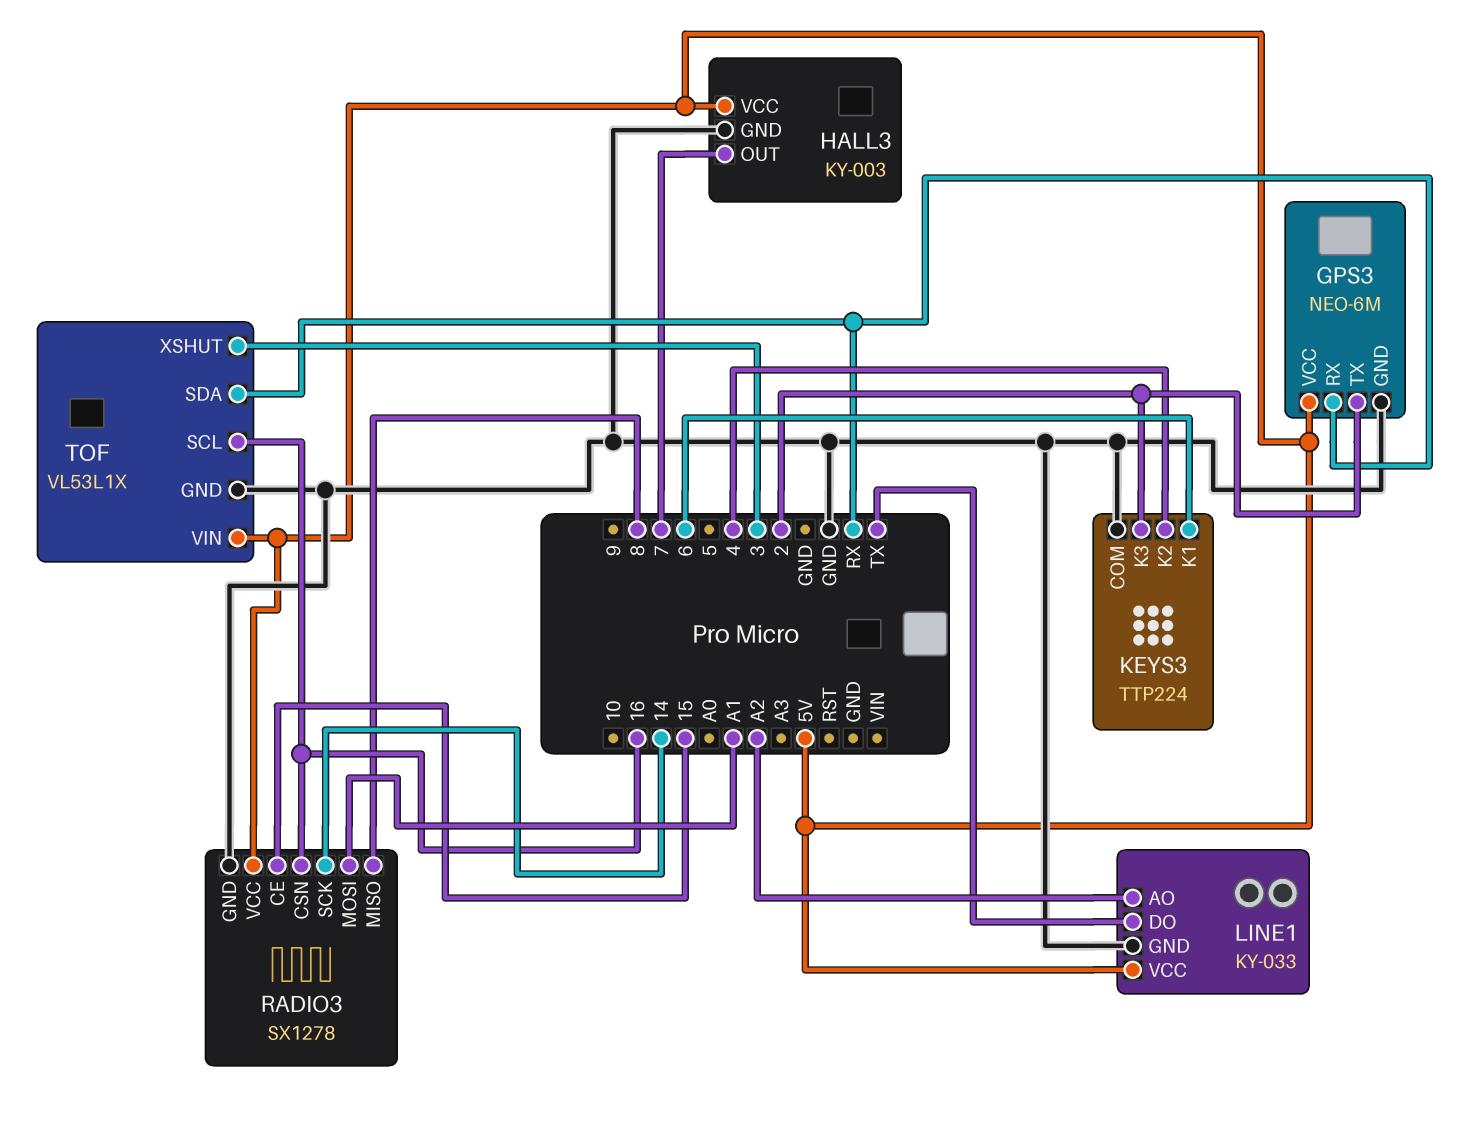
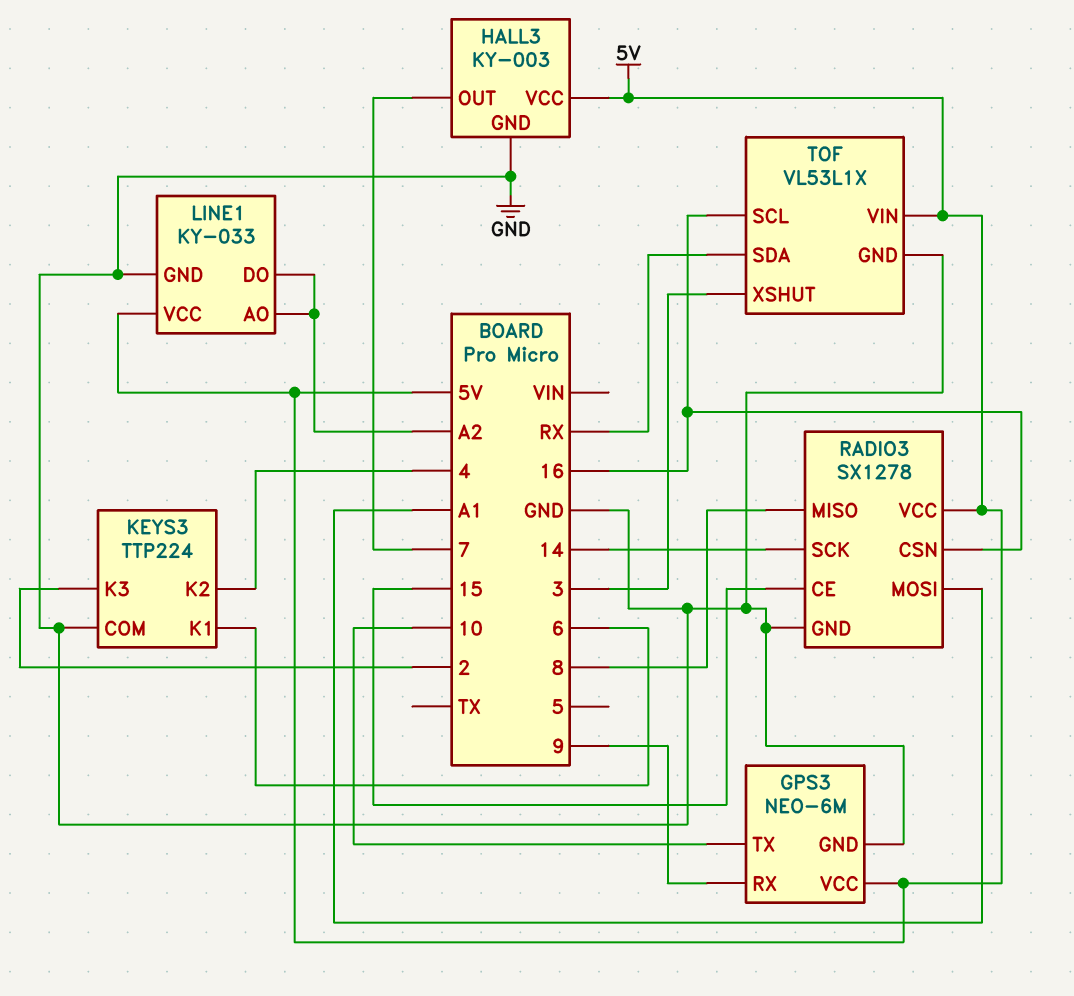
GPS3 pin RX: RX -> 9
GPS3 pin TX: 2 -> 10
LINE1 pin DO: TX -> A2

